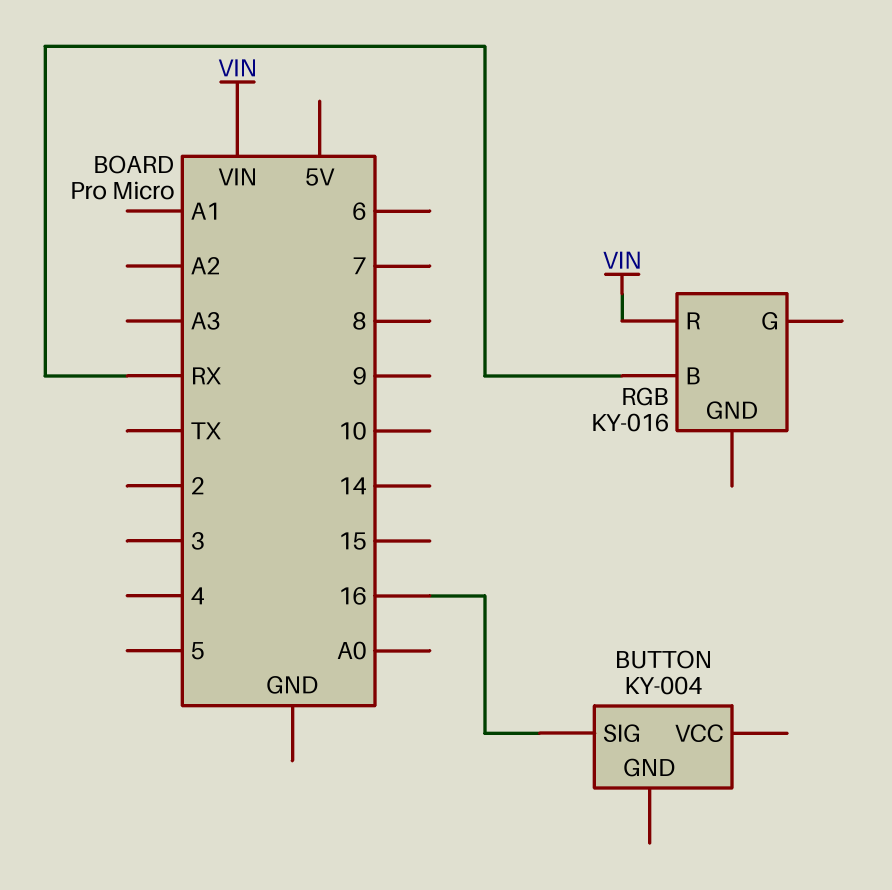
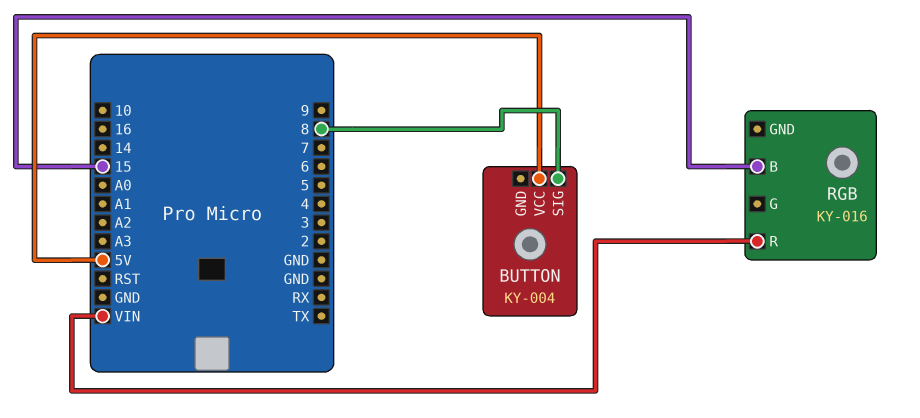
BUTTON pin SIG: 16 -> 8
BUTTON pin VCC: none -> 5V
RGB pin B: RX -> 15

